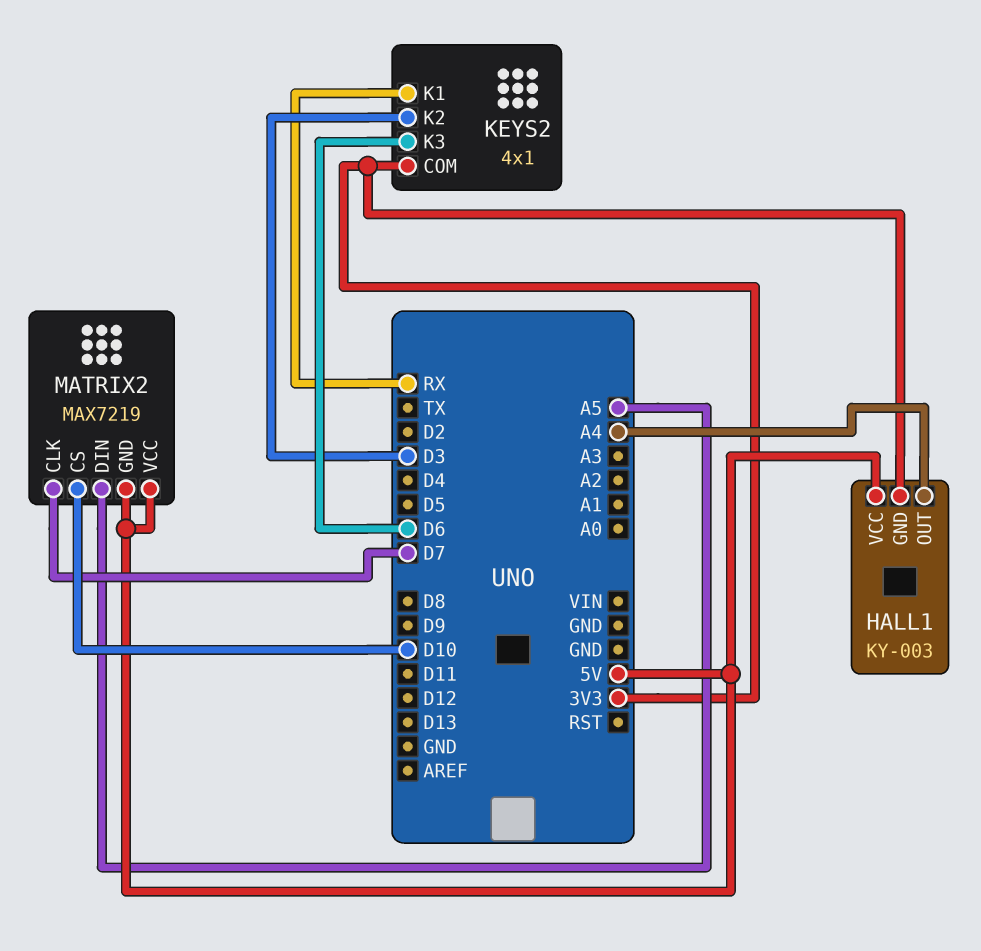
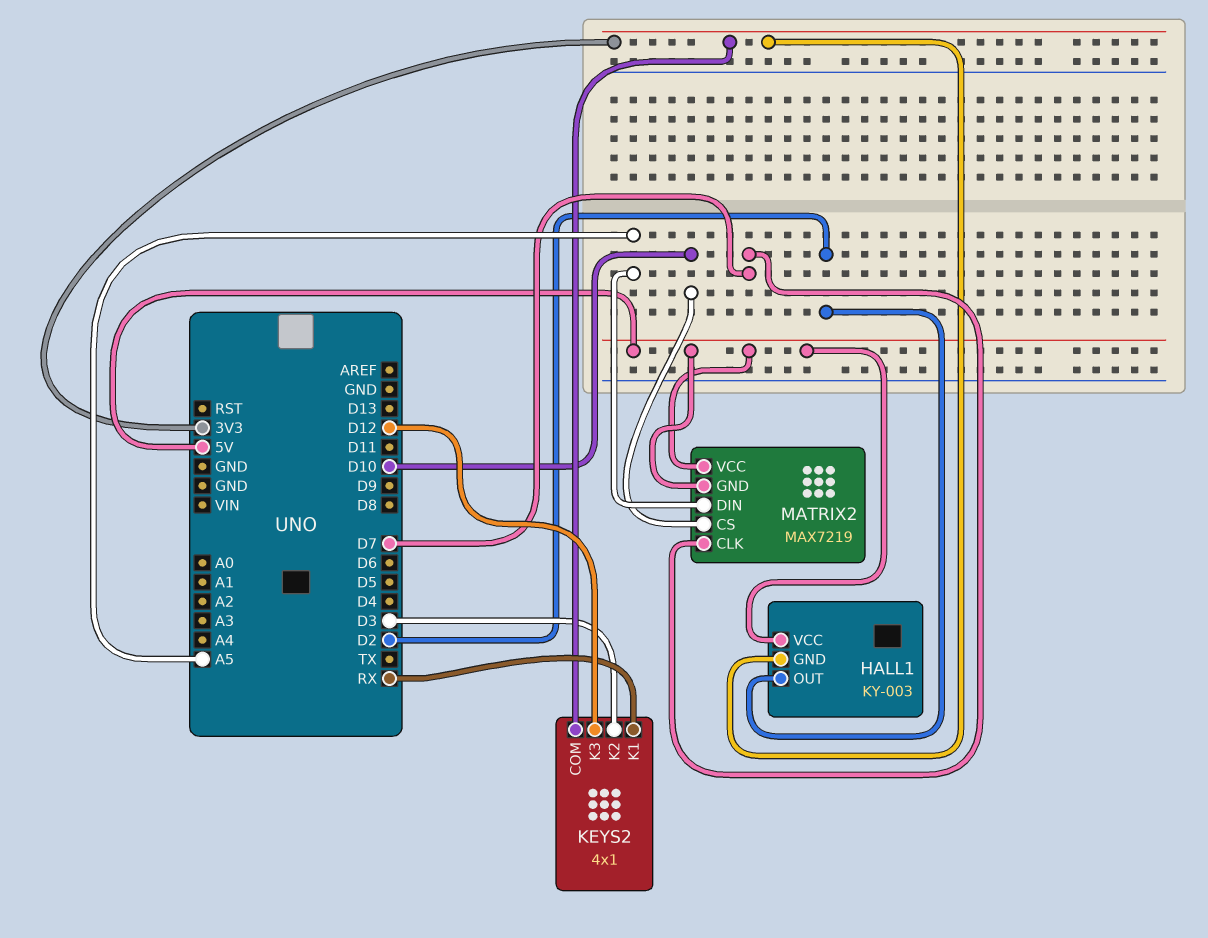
HALL1 pin OUT: A4 -> D2
KEYS2 pin K3: D6 -> D12

